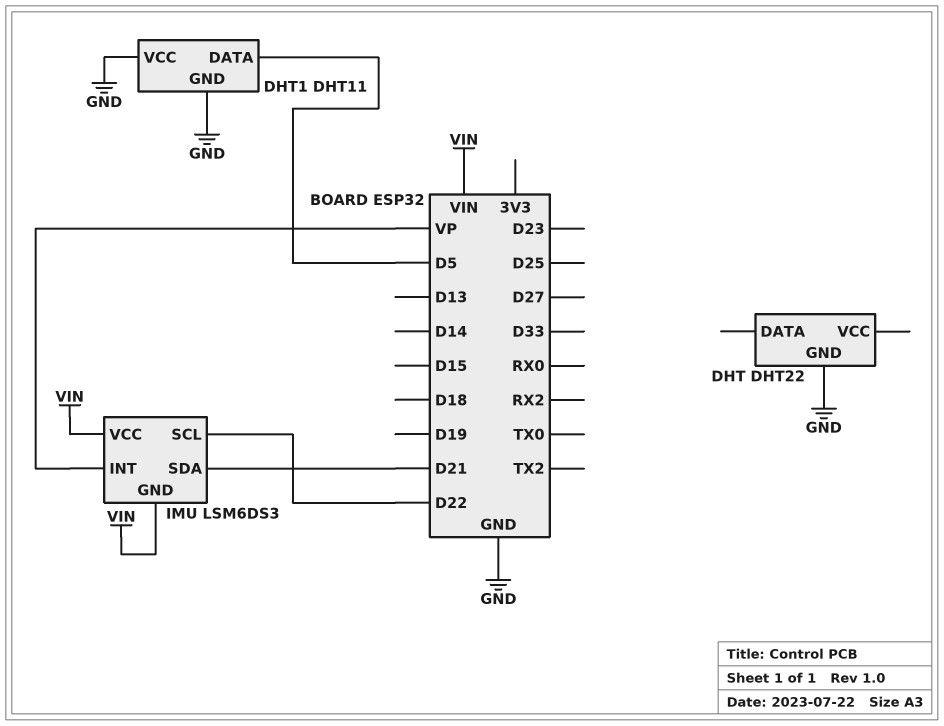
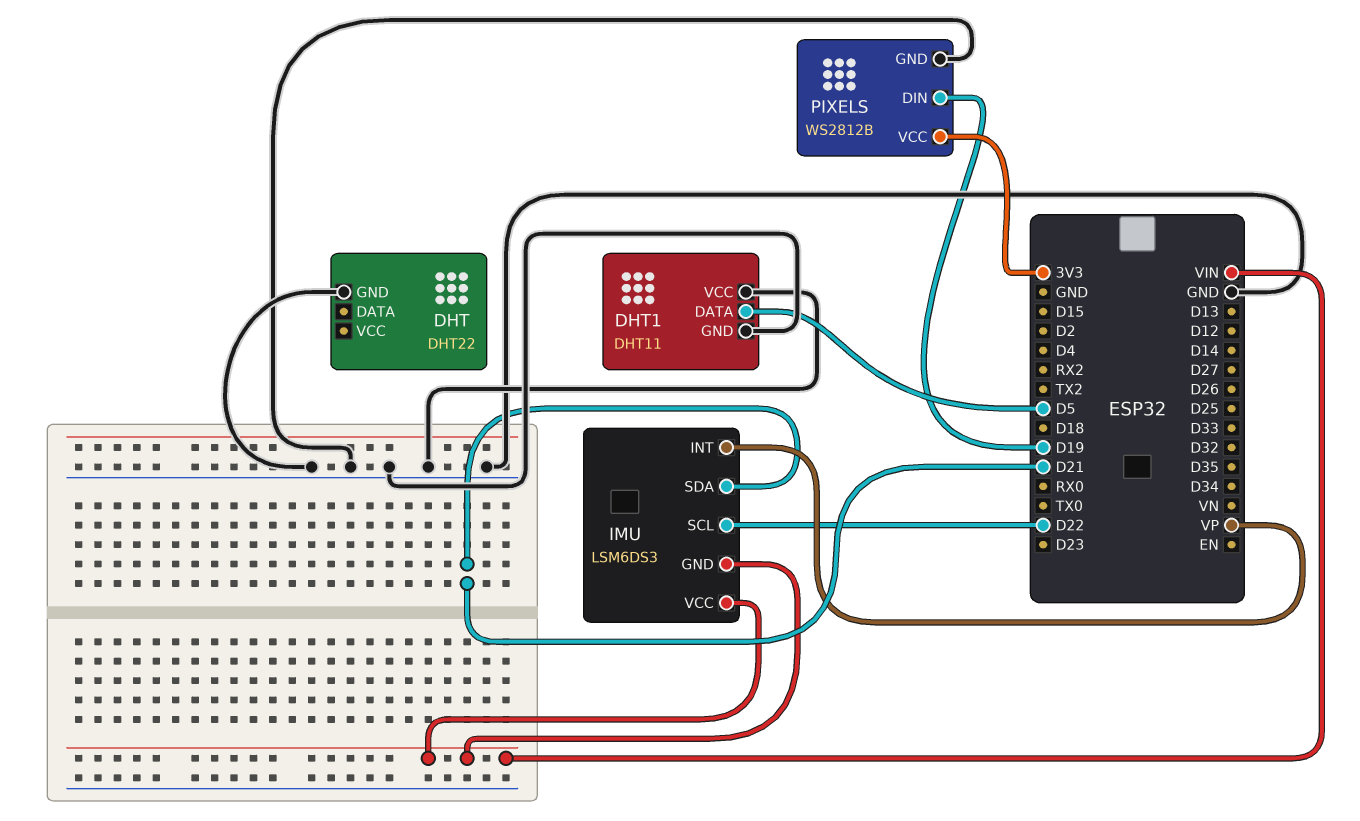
PIXELS: none -> WS2812B
PIXELS pin DIN: none -> D19
PIXELS pin GND: none -> GND
PIXELS pin VCC: none -> 3V3

